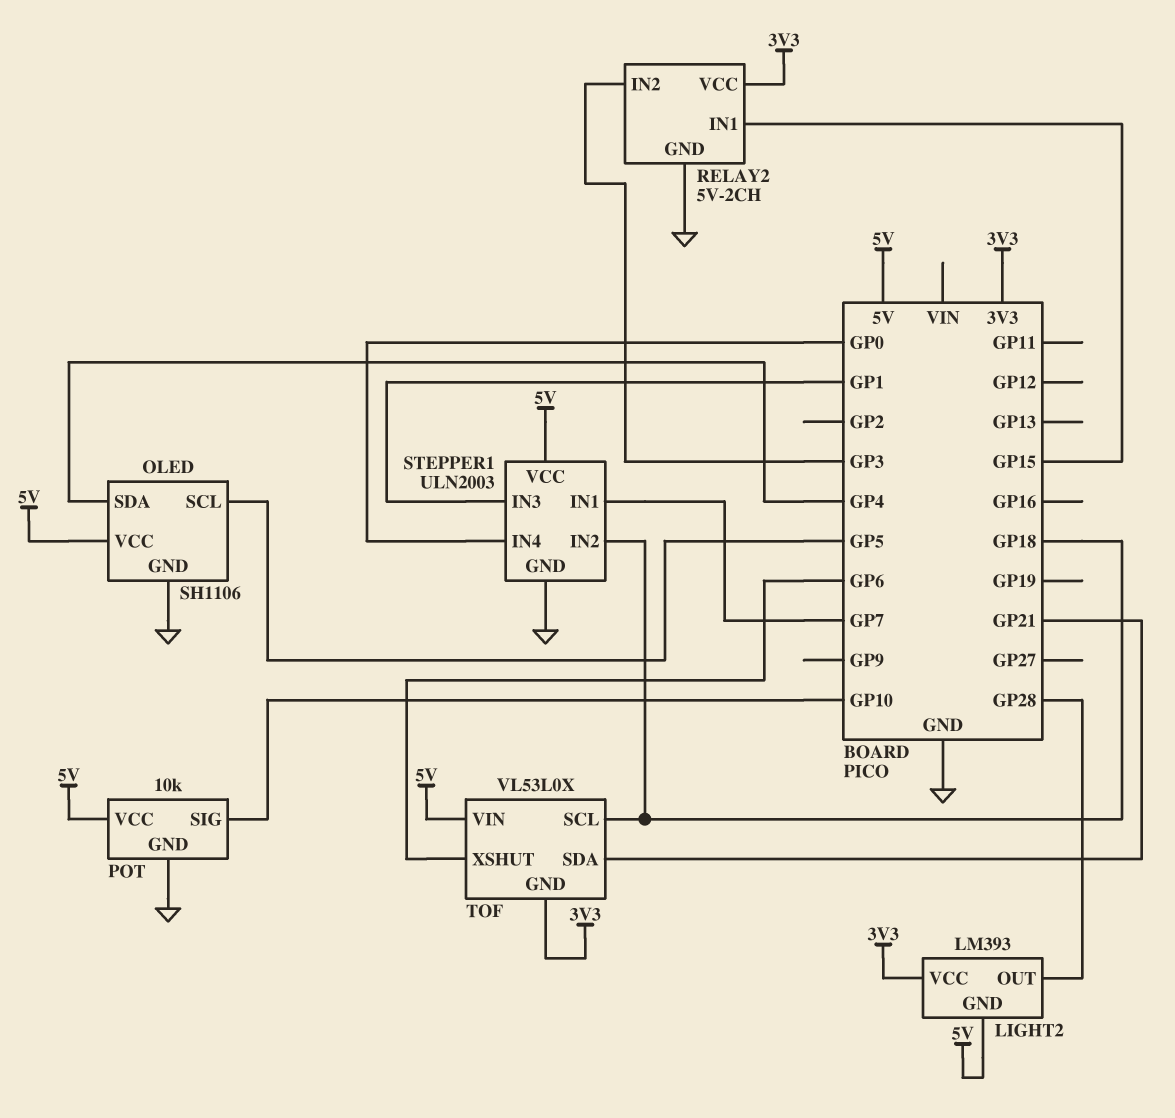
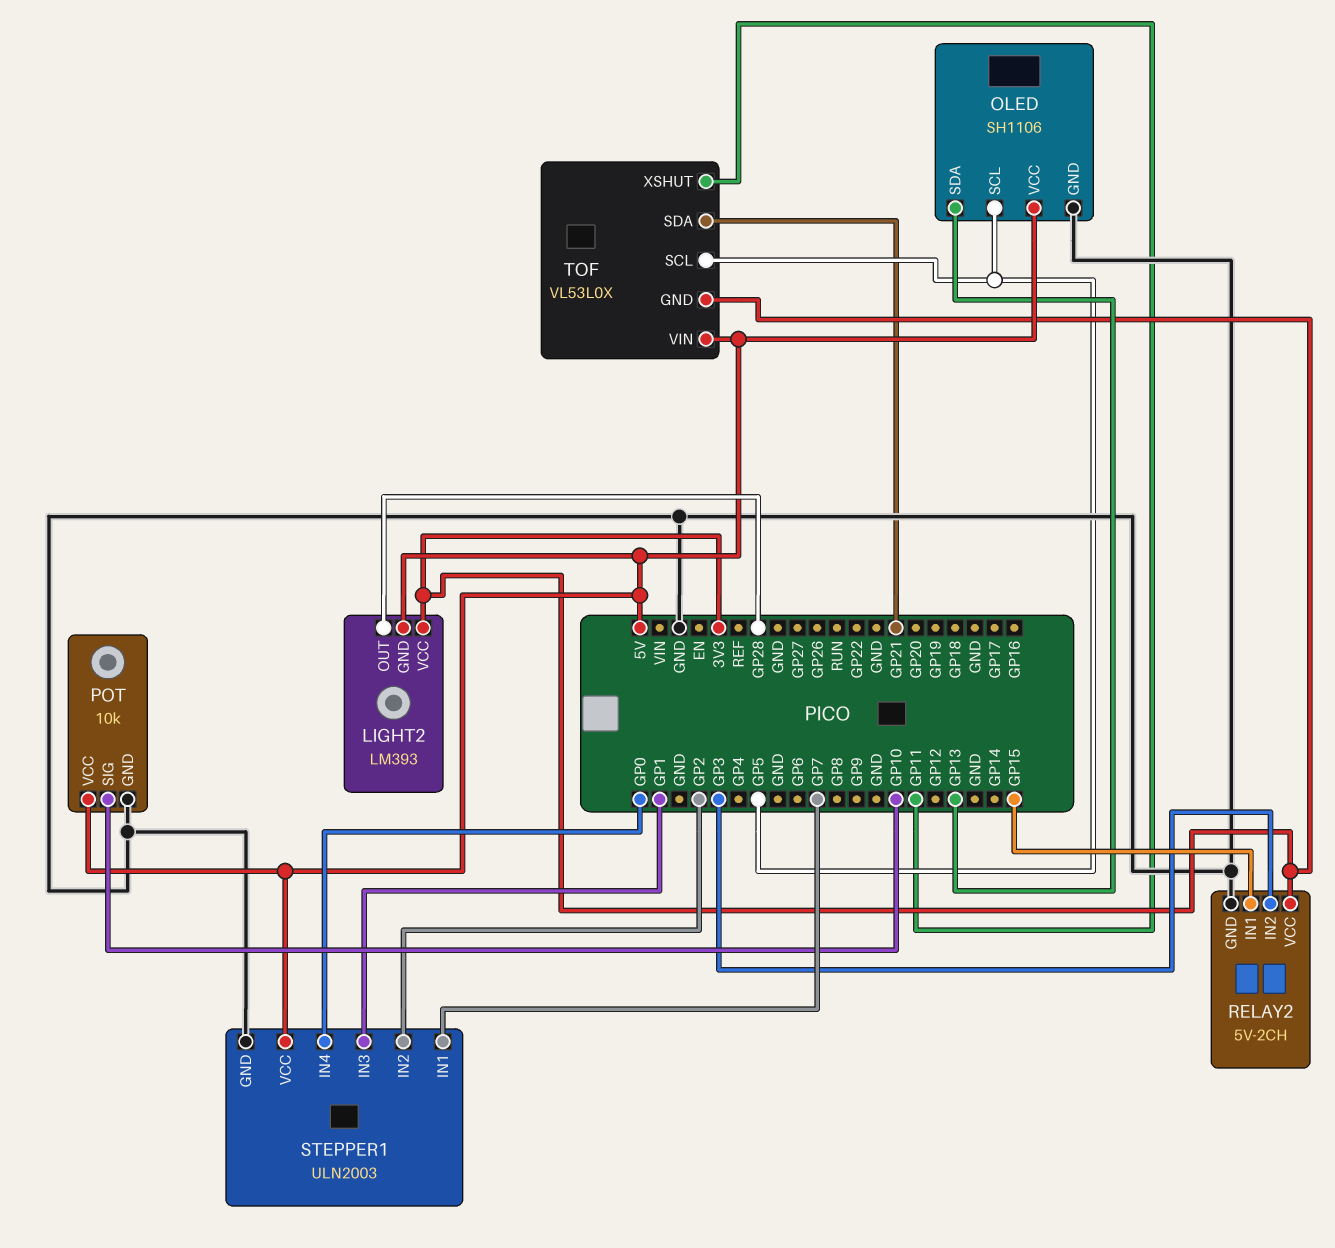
OLED pin SDA: GP4 -> GP13
STEPPER1 pin IN2: GP18 -> GP2
TOF pin SCL: GP18 -> GP5
TOF pin XSHUT: GP6 -> GP11

